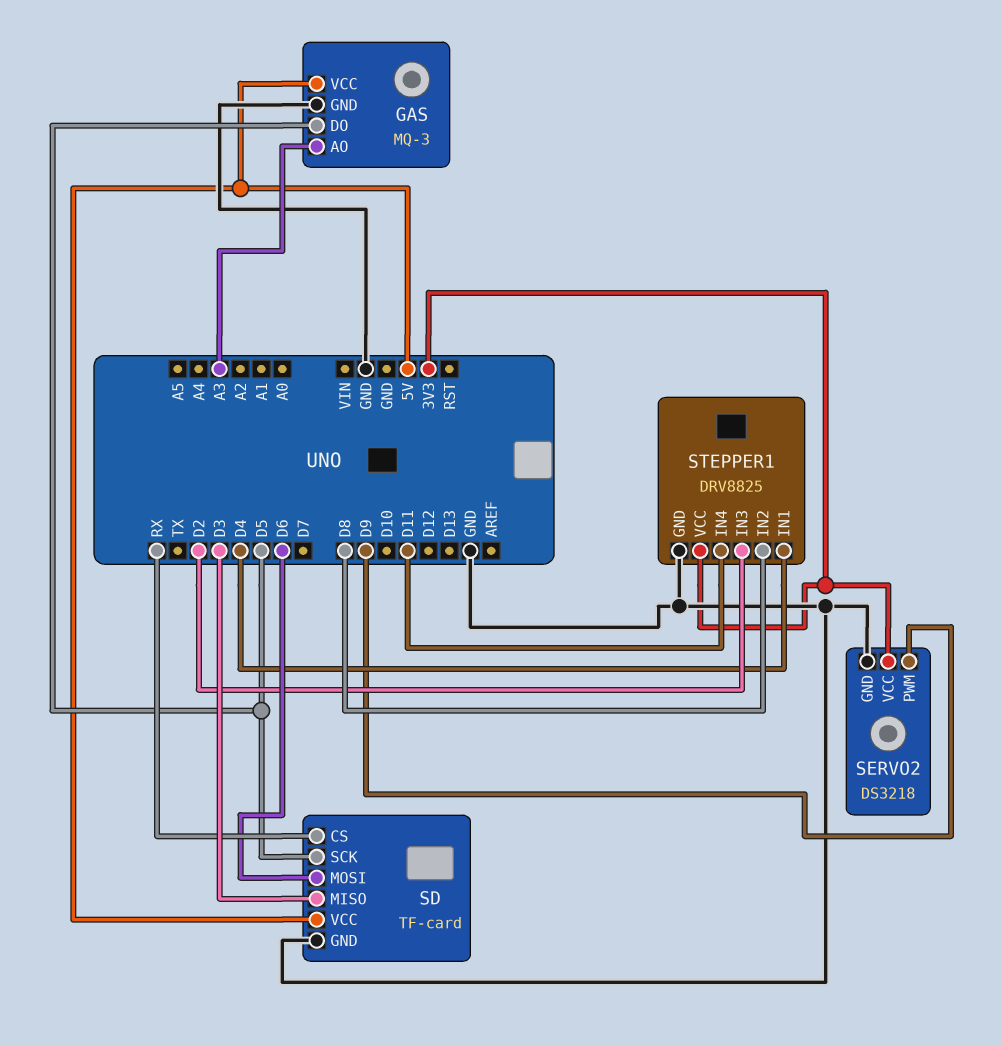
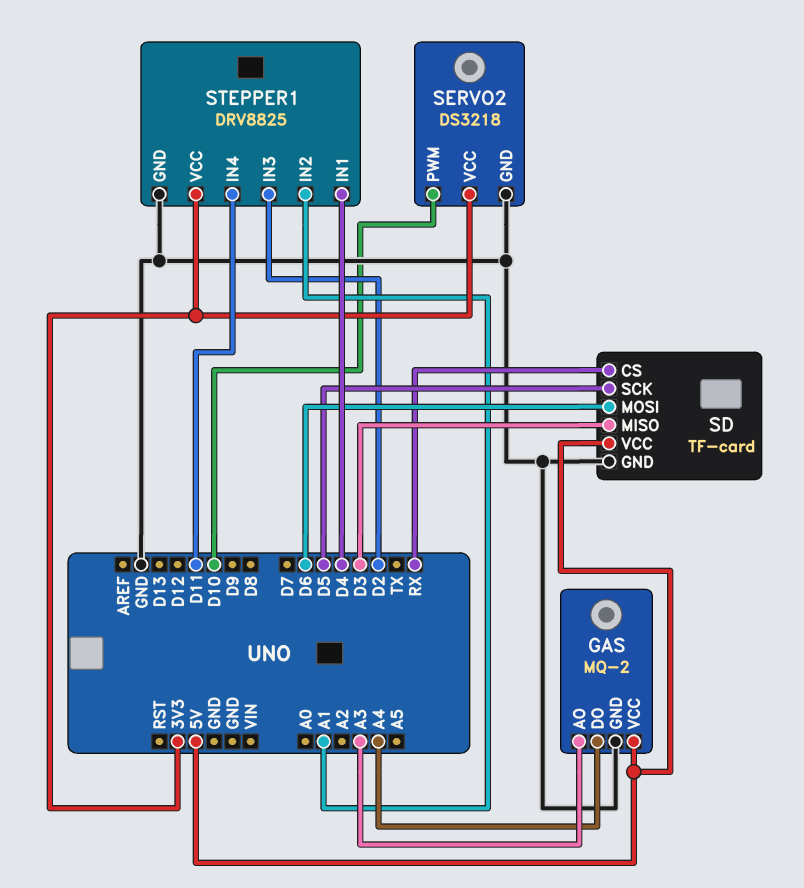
GAS: MQ-3 -> MQ-2
GAS pin DO: D5 -> A4
SERVO2 pin PWM: D9 -> D10
STEPPER1 pin IN2: D8 -> A1

